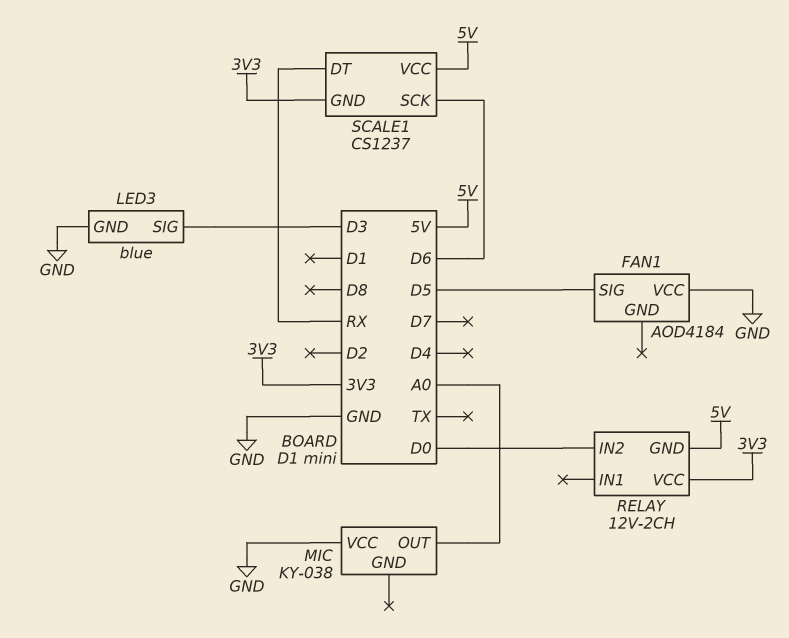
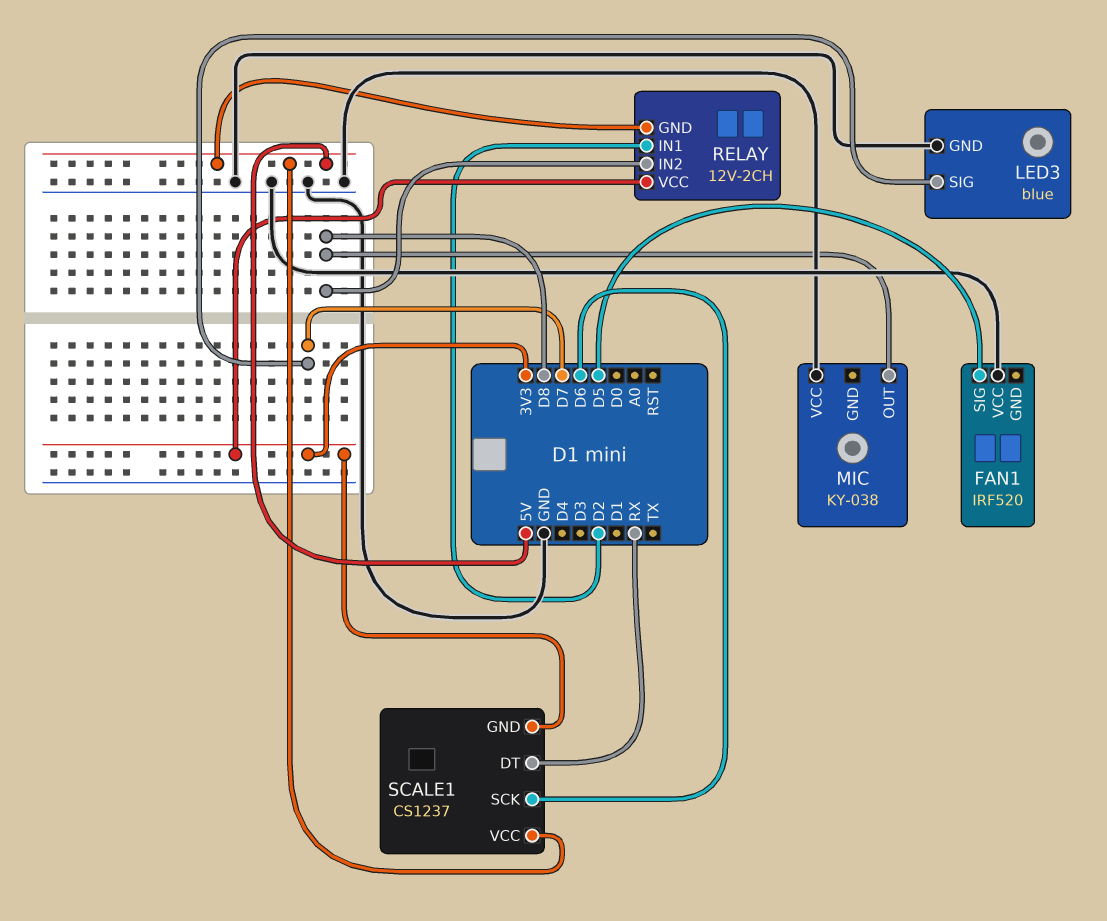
FAN1: AOD4184 -> IRF520
LED3 pin SIG: D3 -> D7
MIC pin OUT: A0 -> D8
RELAY pin IN1: none -> D2
RELAY pin IN2: D0 -> D8

